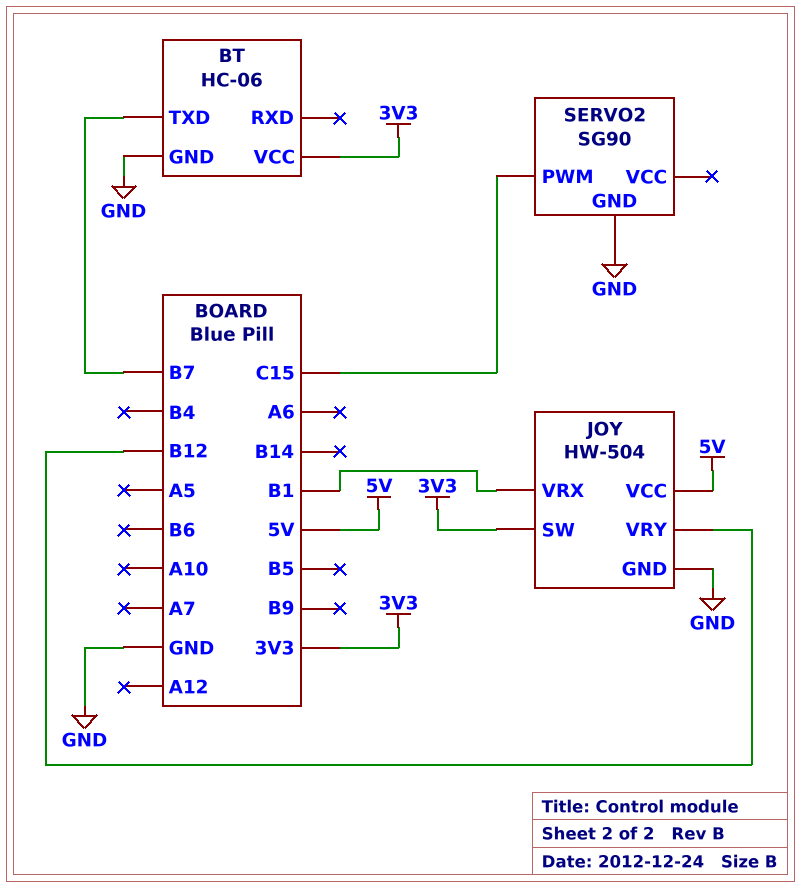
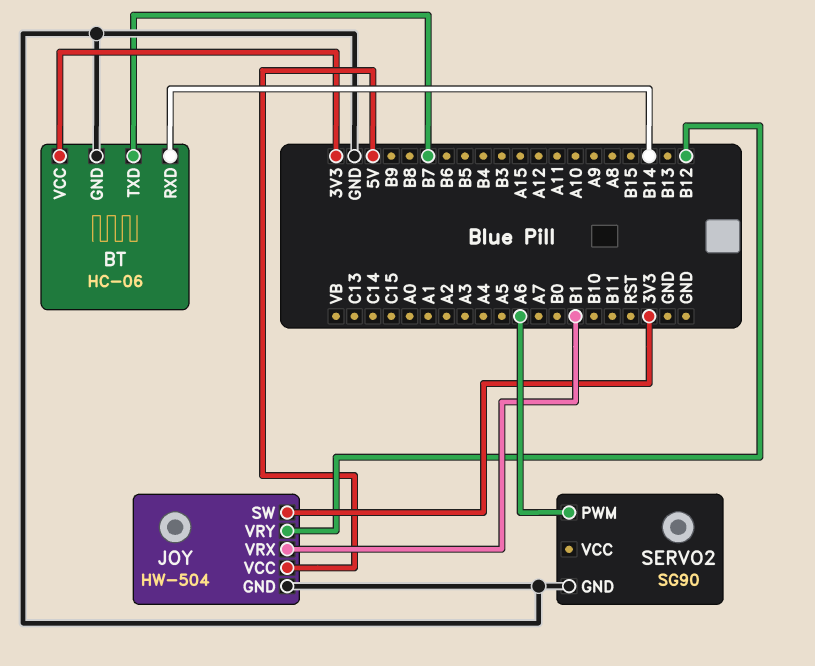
BT pin RXD: none -> B14
SERVO2 pin PWM: C15 -> A6

